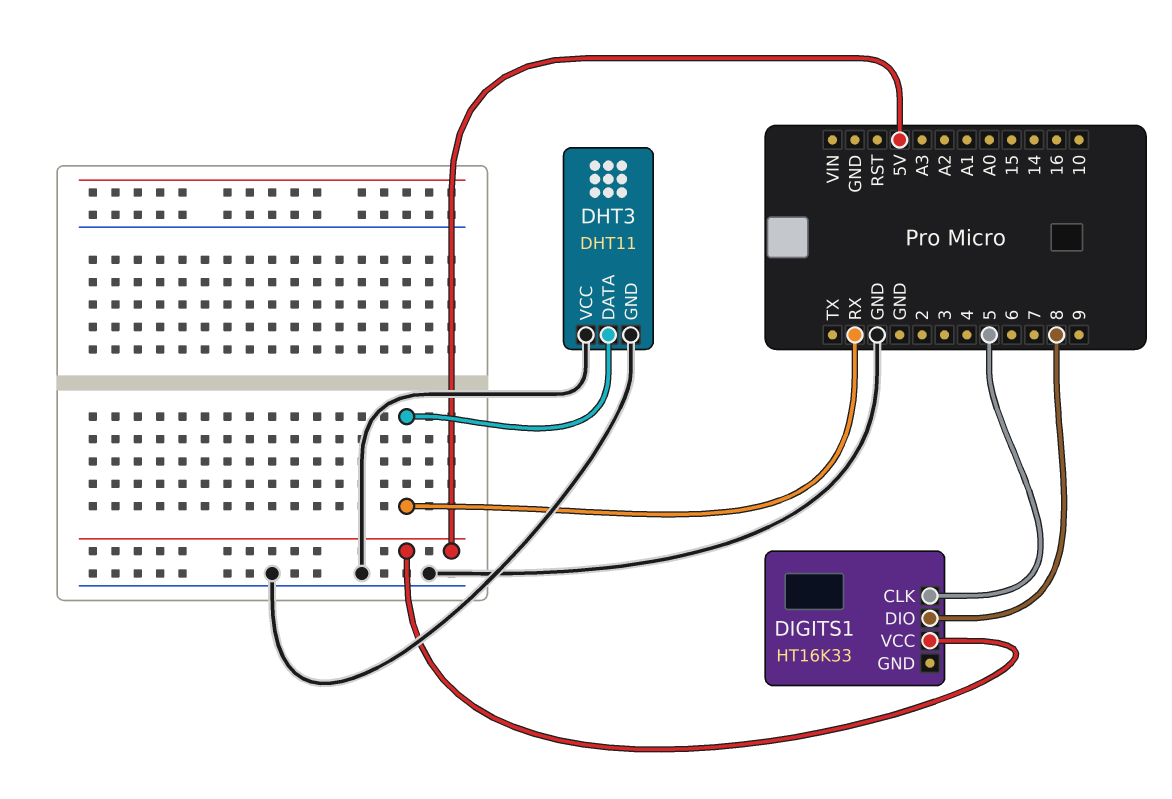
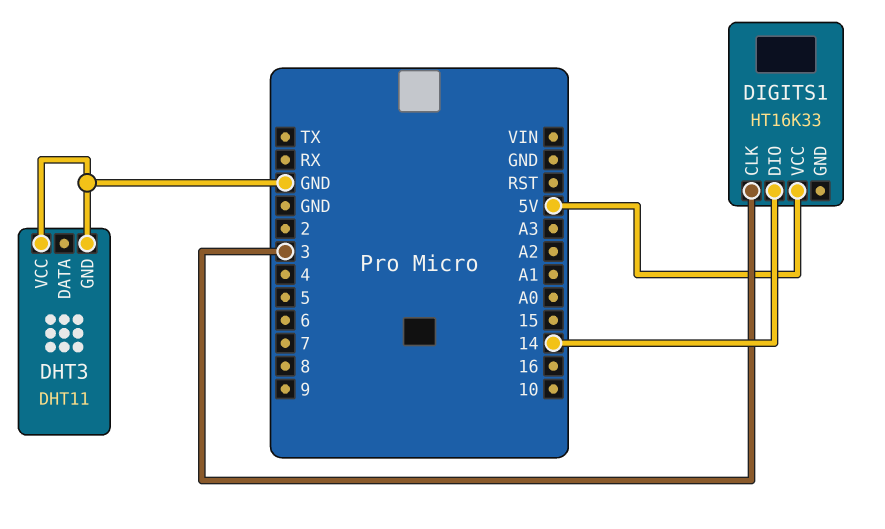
DHT3 pin DATA: RX -> none
DIGITS1 pin CLK: 5 -> 3
DIGITS1 pin DIO: 8 -> 14

